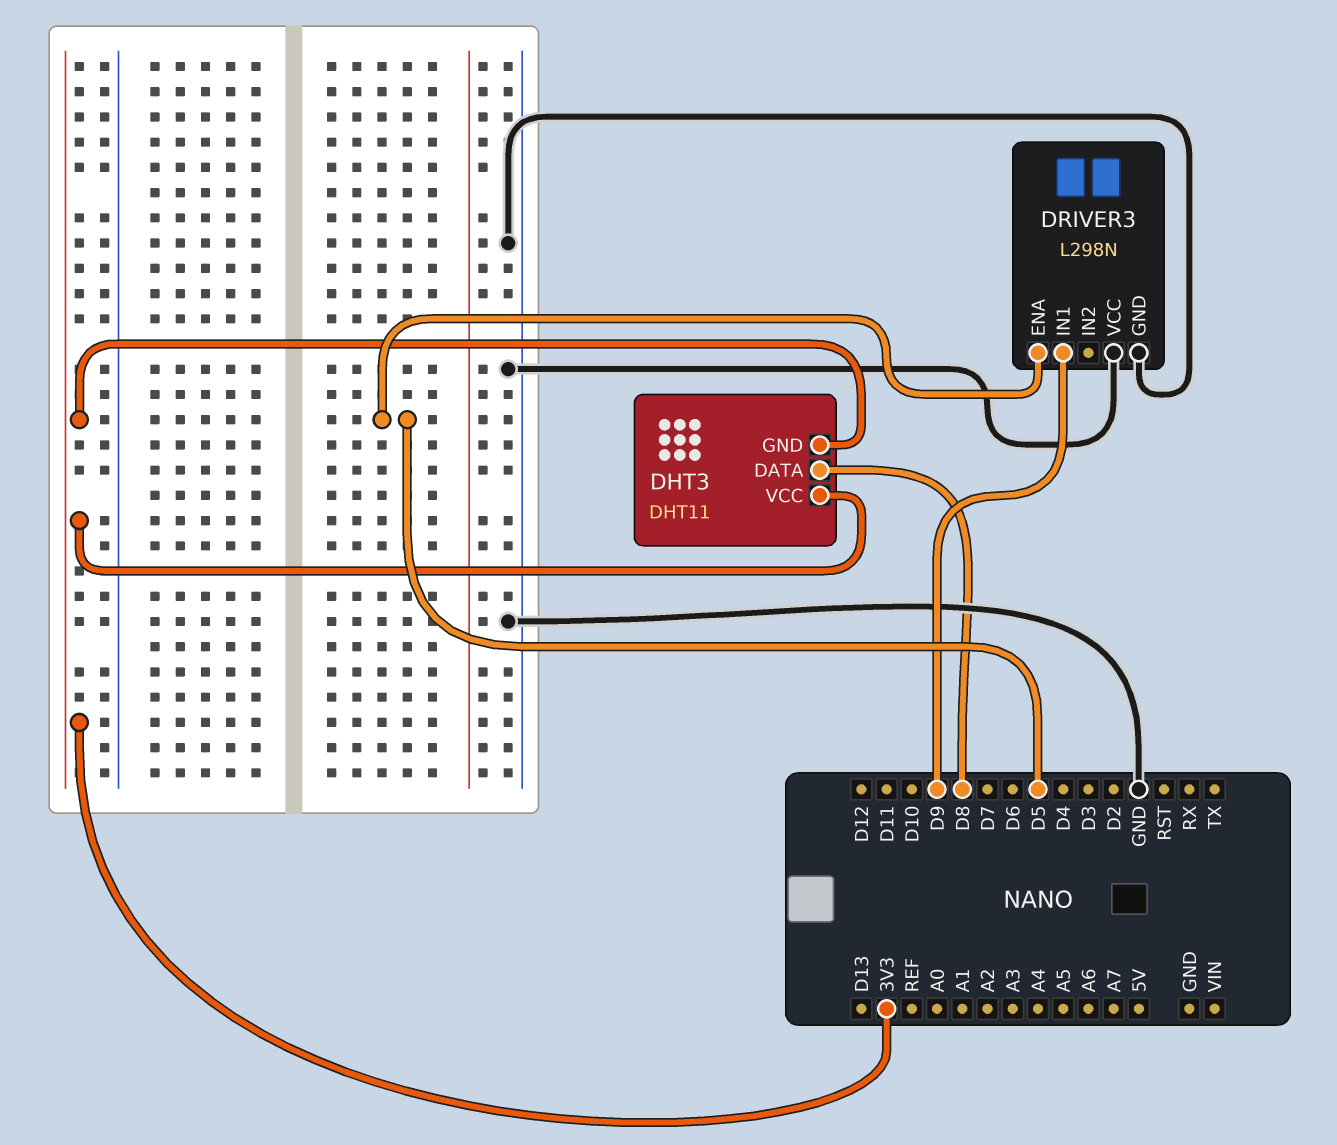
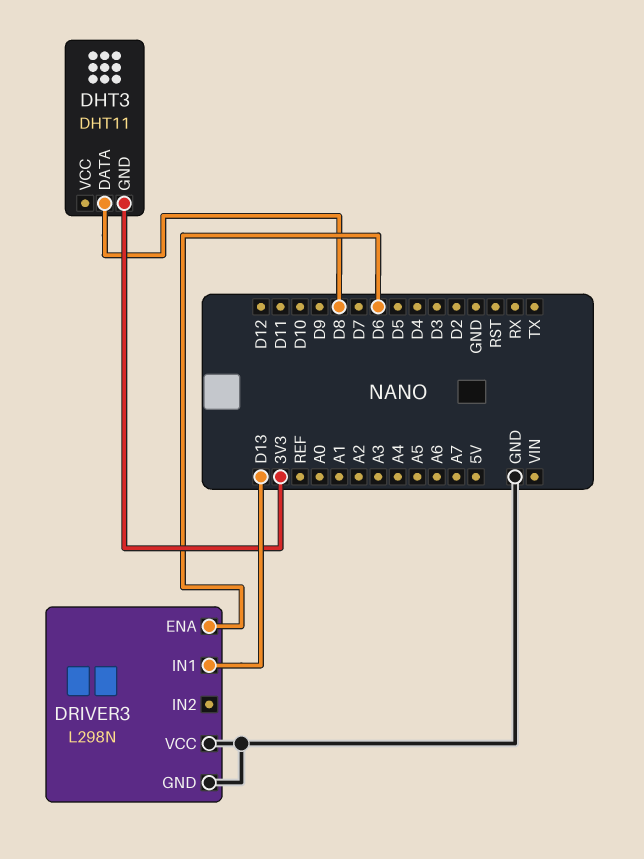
DHT3 pin VCC: 3V3 -> none
DRIVER3 pin ENA: D5 -> D6
DRIVER3 pin IN1: D9 -> D13

